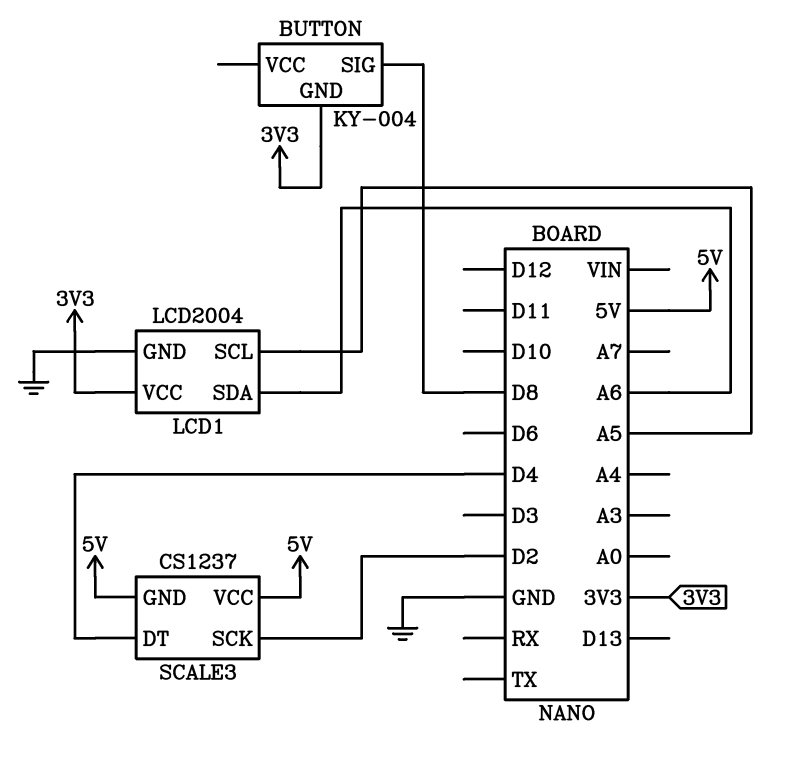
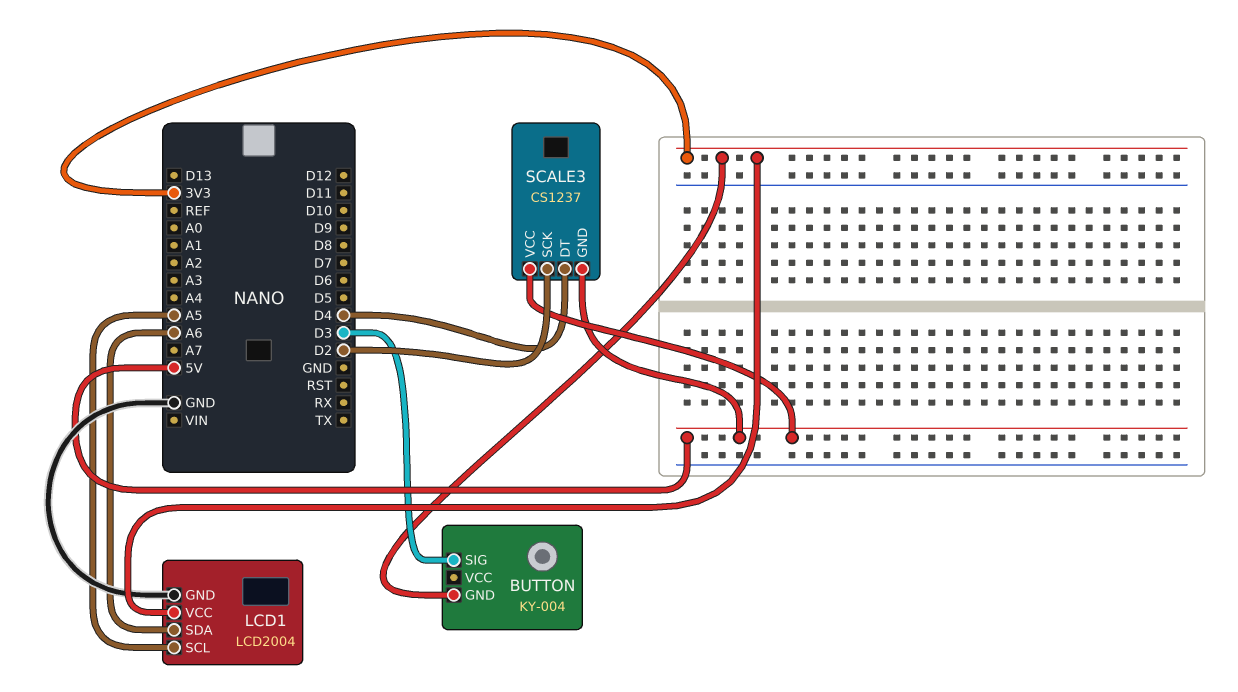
BUTTON pin SIG: D8 -> D3

